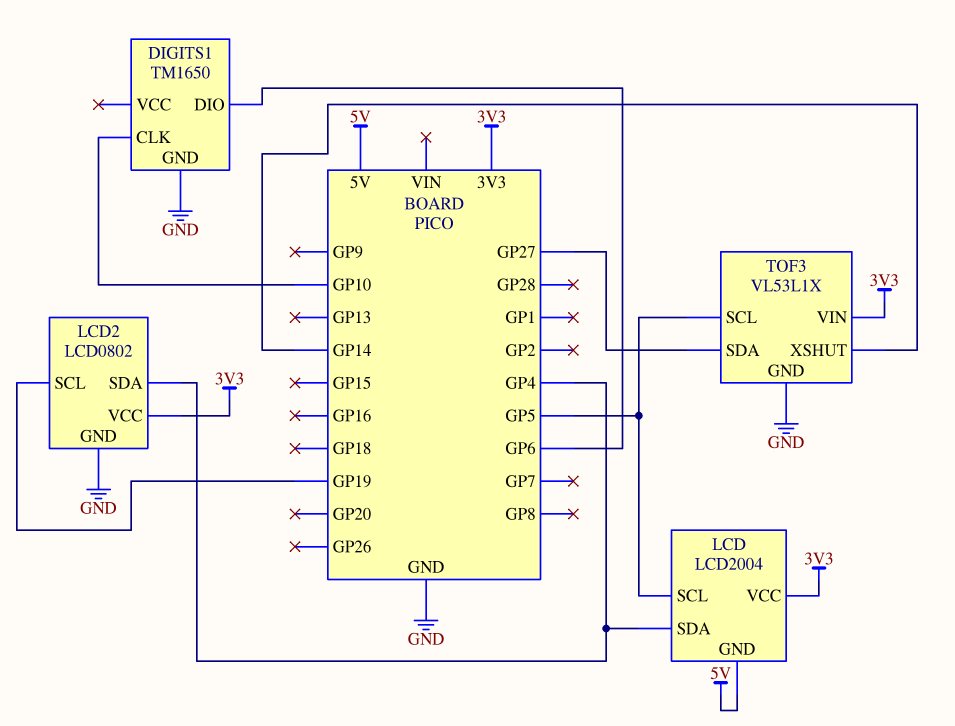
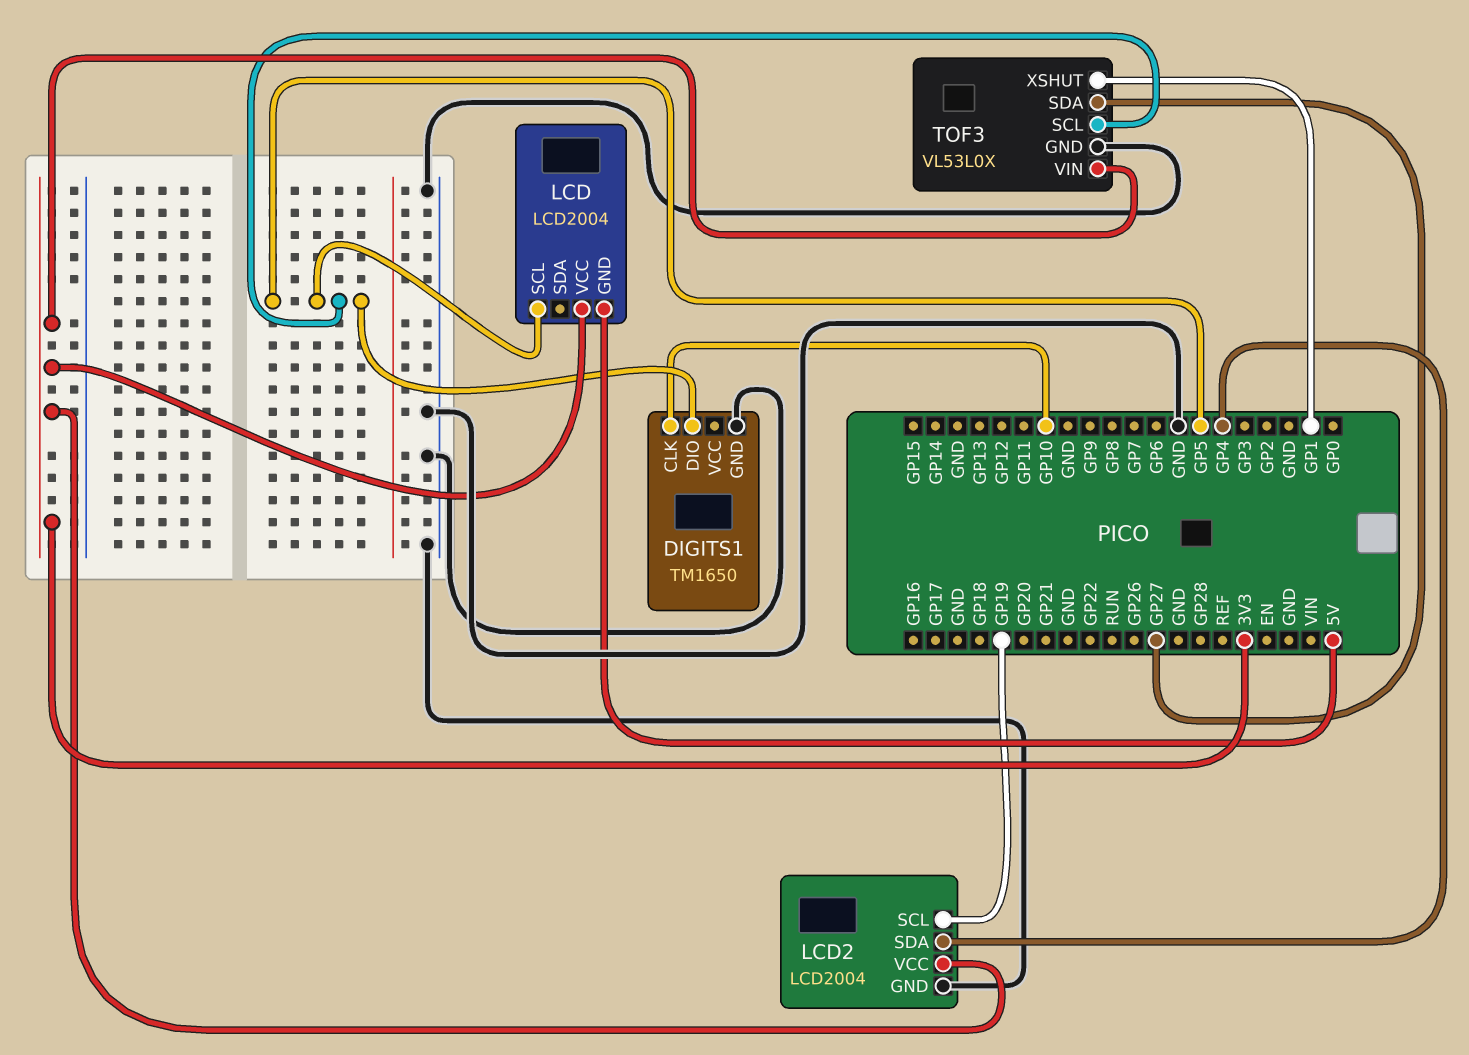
DIGITS1 pin DIO: GP6 -> GP5
LCD pin SDA: GP4 -> none
LCD2: LCD0802 -> LCD2004
TOF3: VL53L1X -> VL53L0X
TOF3 pin XSHUT: GP14 -> GP1

